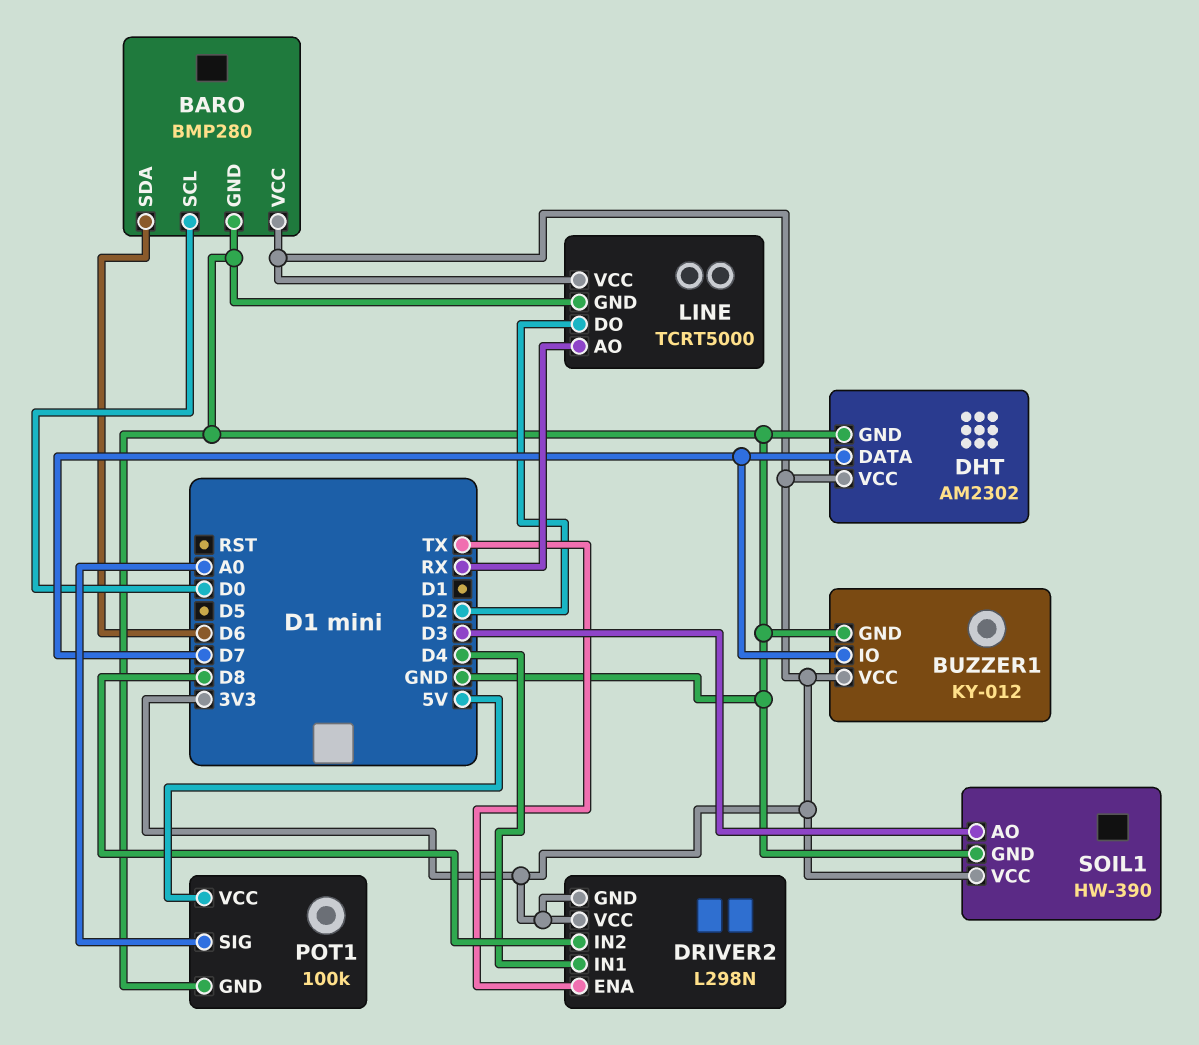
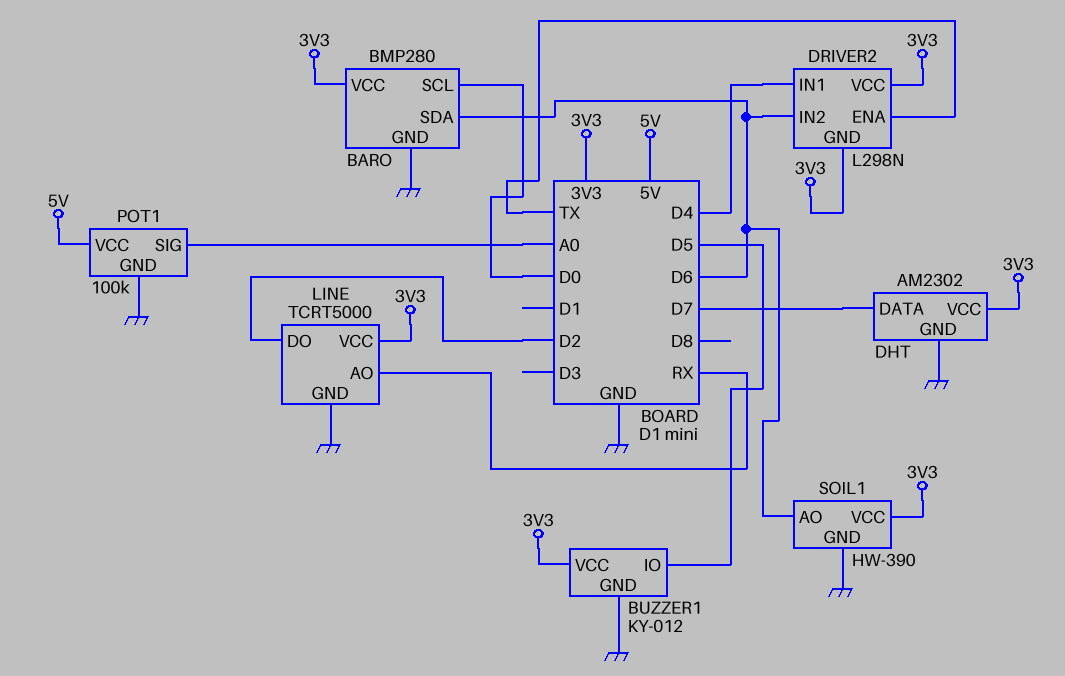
BUZZER1 pin IO: D7 -> D5
DRIVER2 pin IN2: D8 -> D6
SOIL1 pin AO: D3 -> D6

